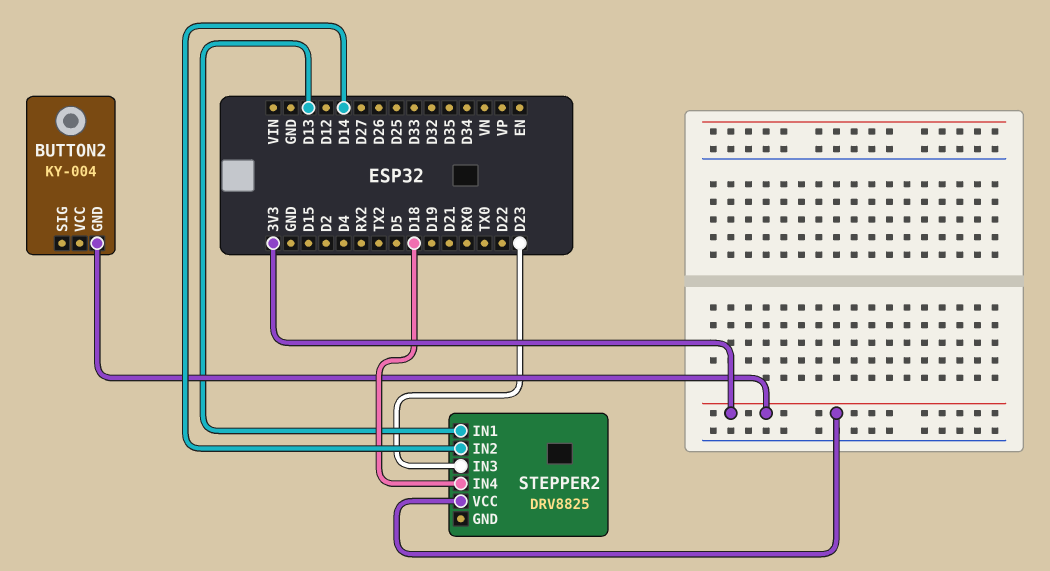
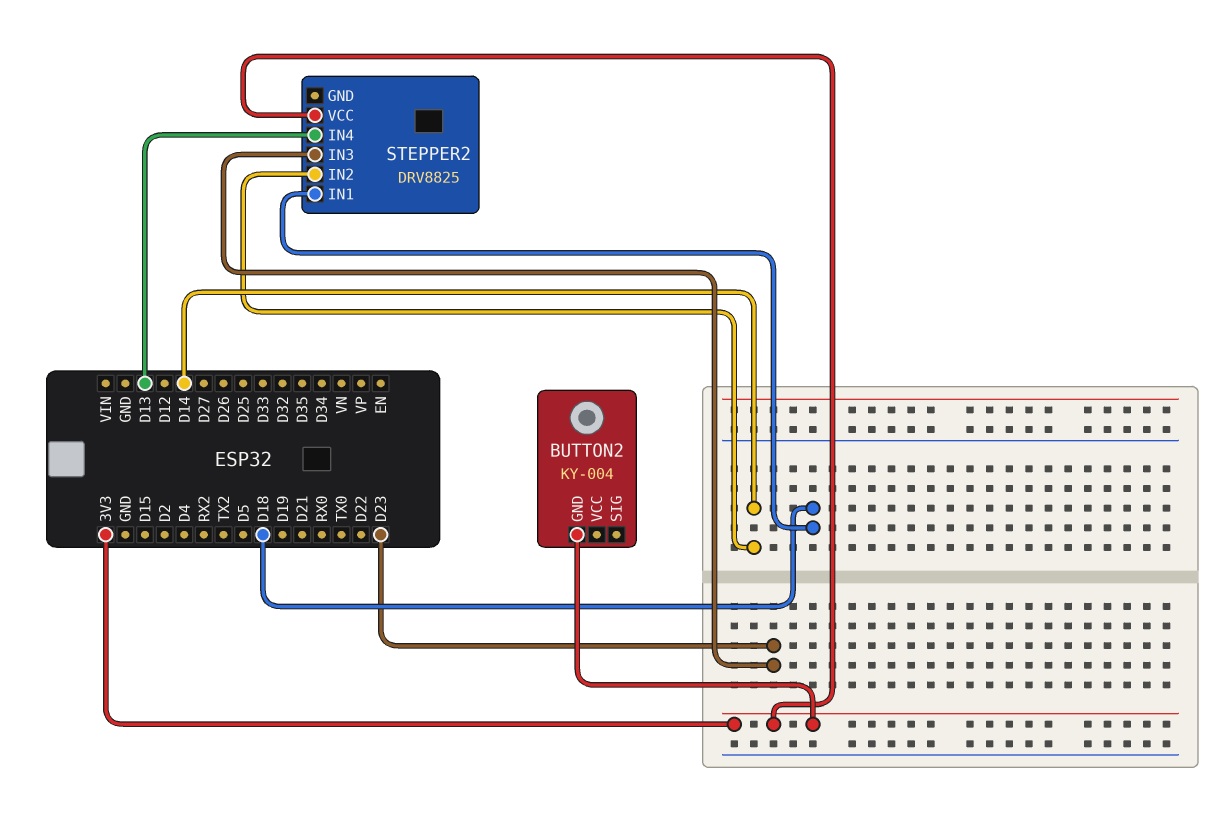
STEPPER2 pin IN1: D13 -> D18
STEPPER2 pin IN4: D18 -> D13

